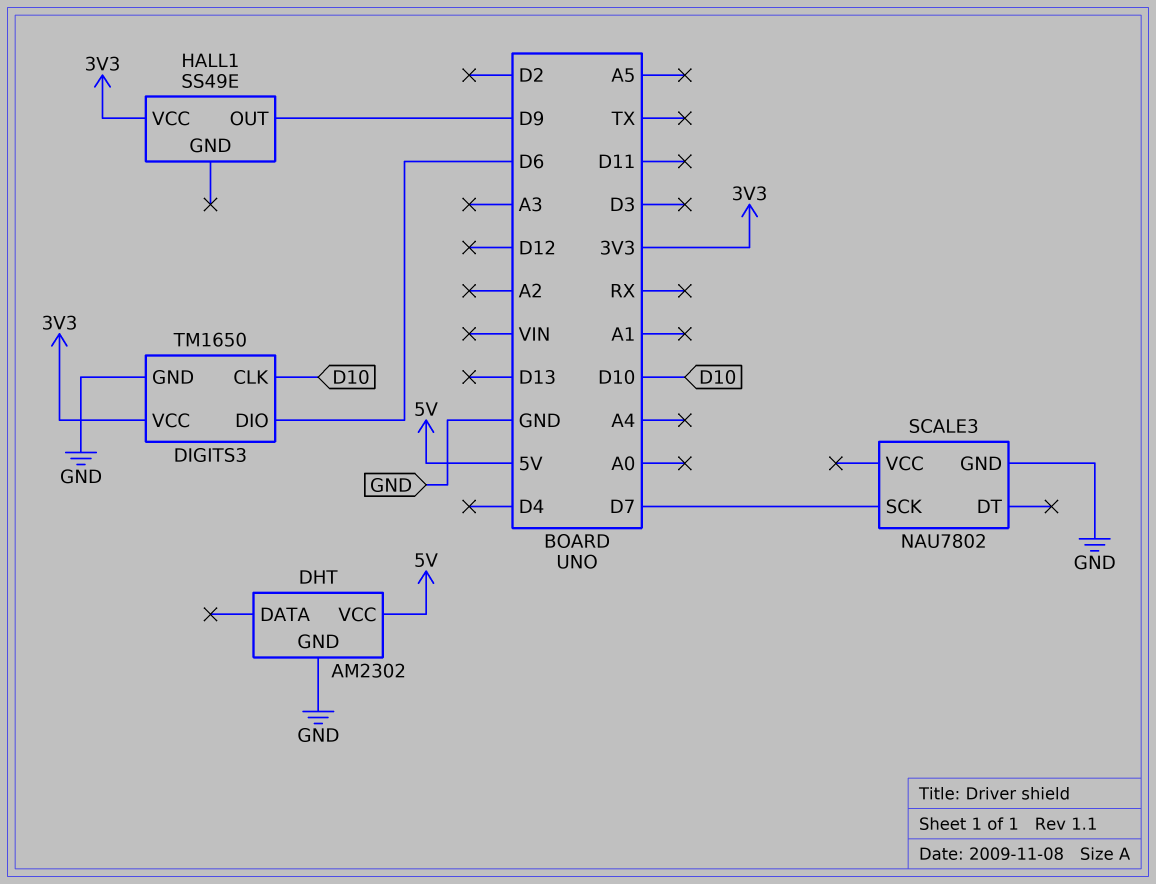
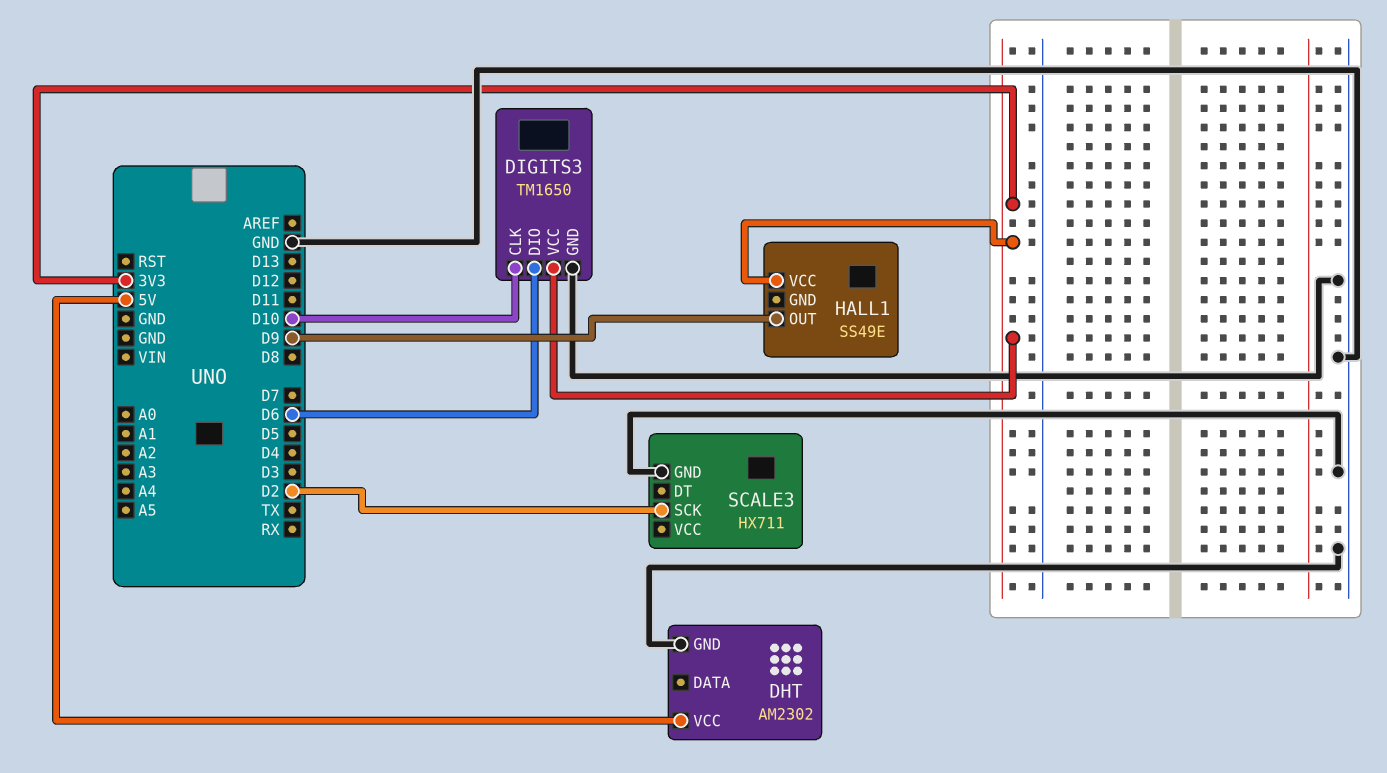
SCALE3: NAU7802 -> HX711
SCALE3 pin SCK: D7 -> D2

